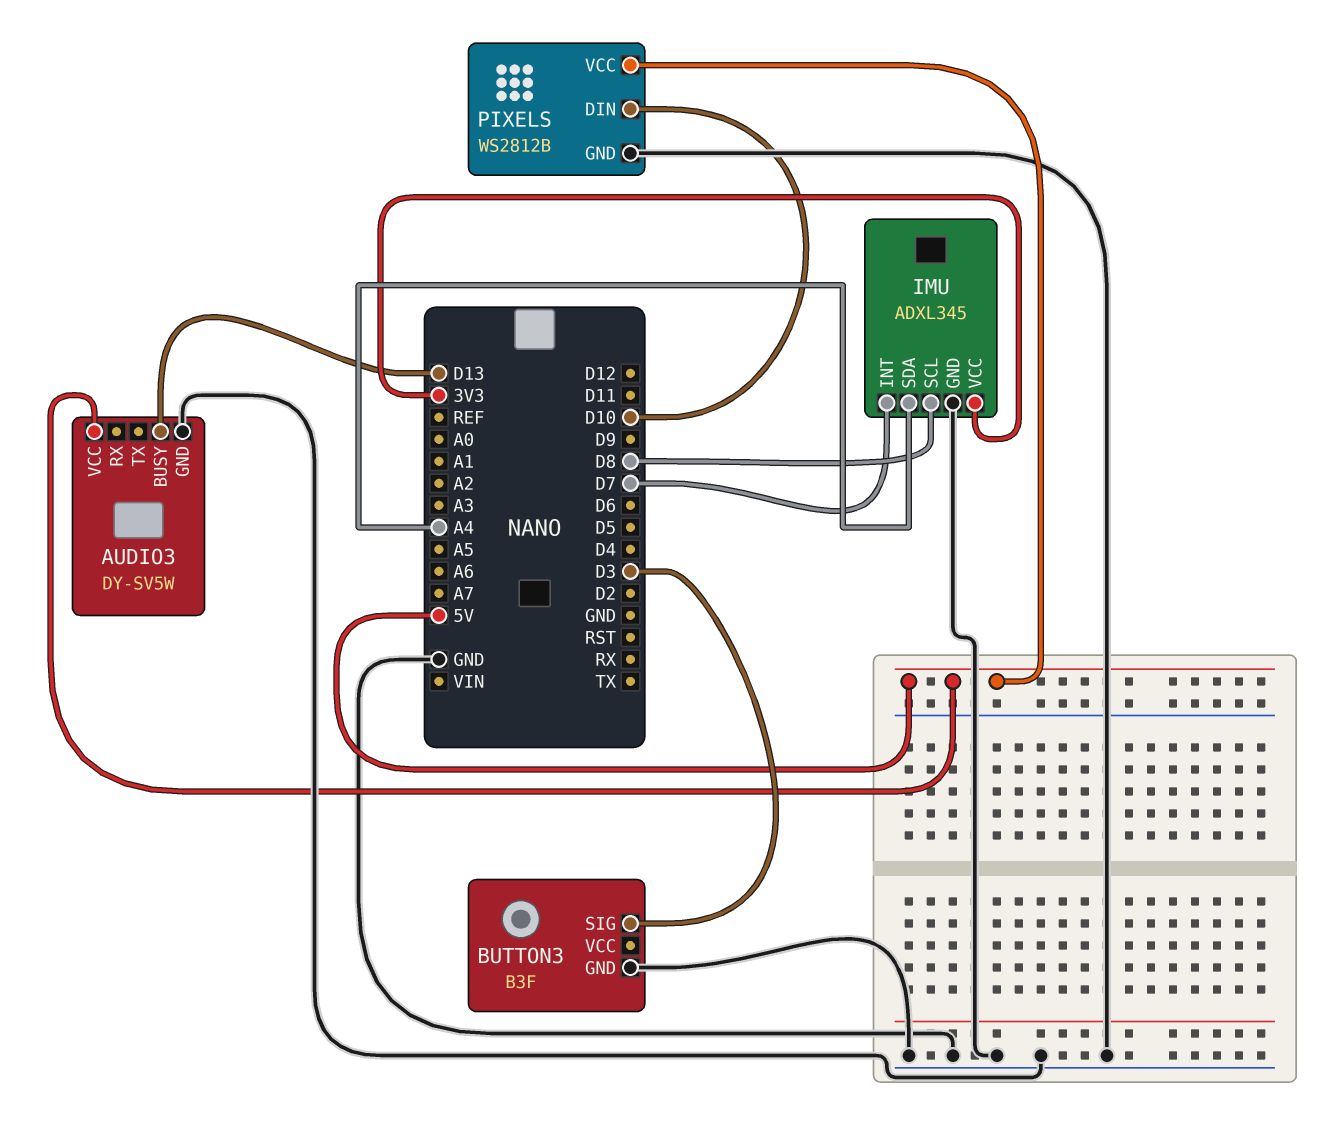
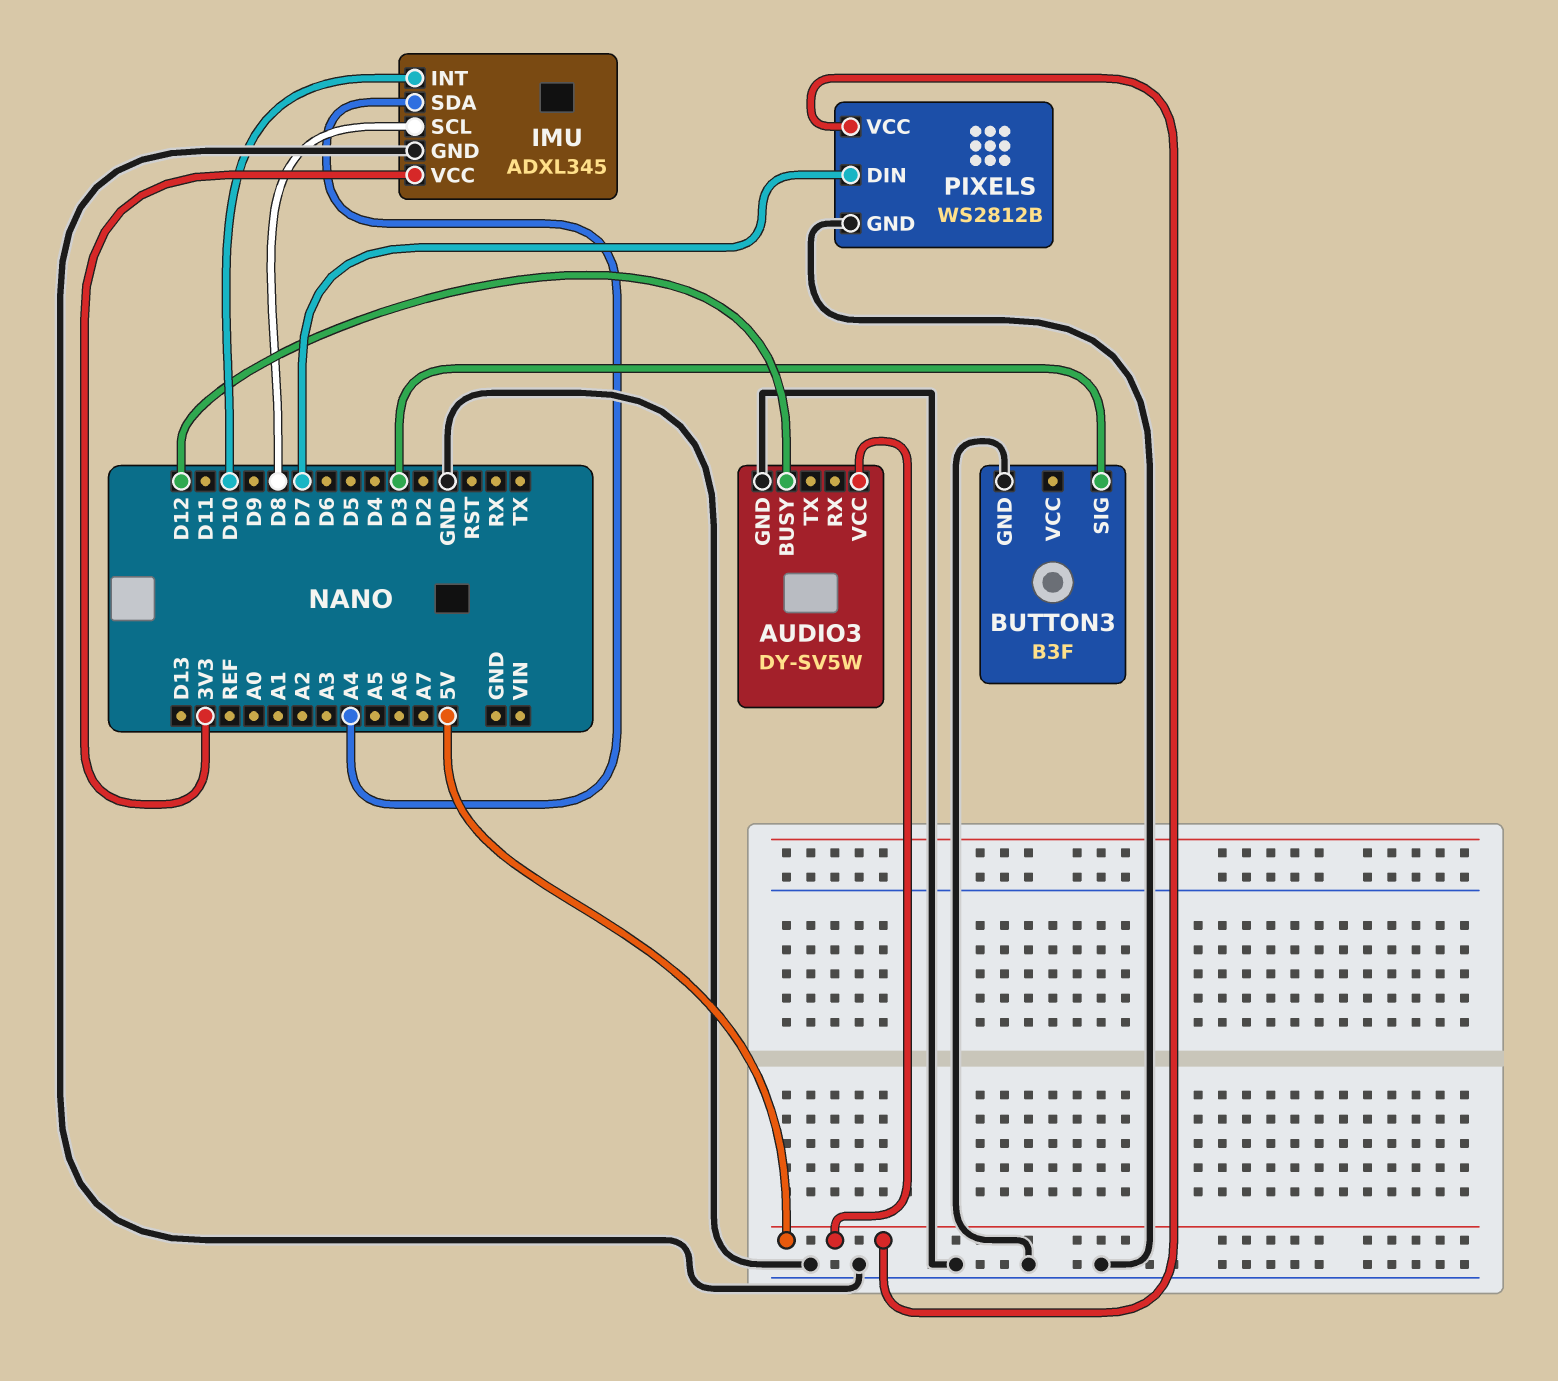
AUDIO3 pin BUSY: D13 -> D12
IMU pin INT: D7 -> D10
PIXELS pin DIN: D10 -> D7

